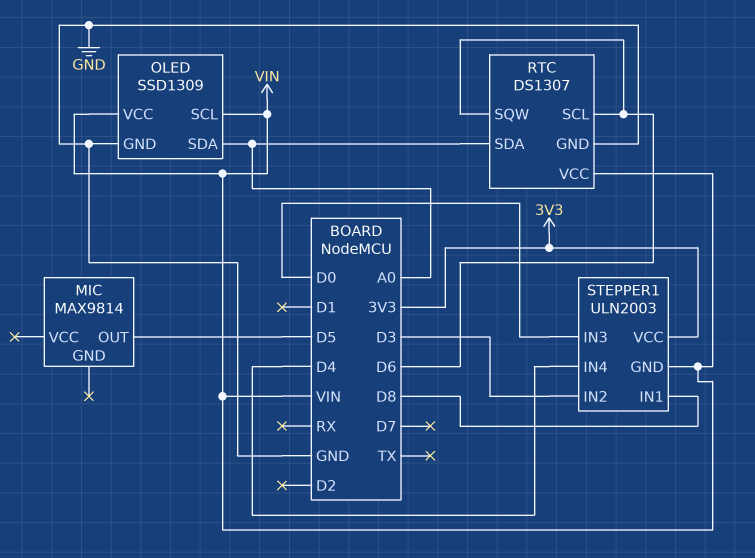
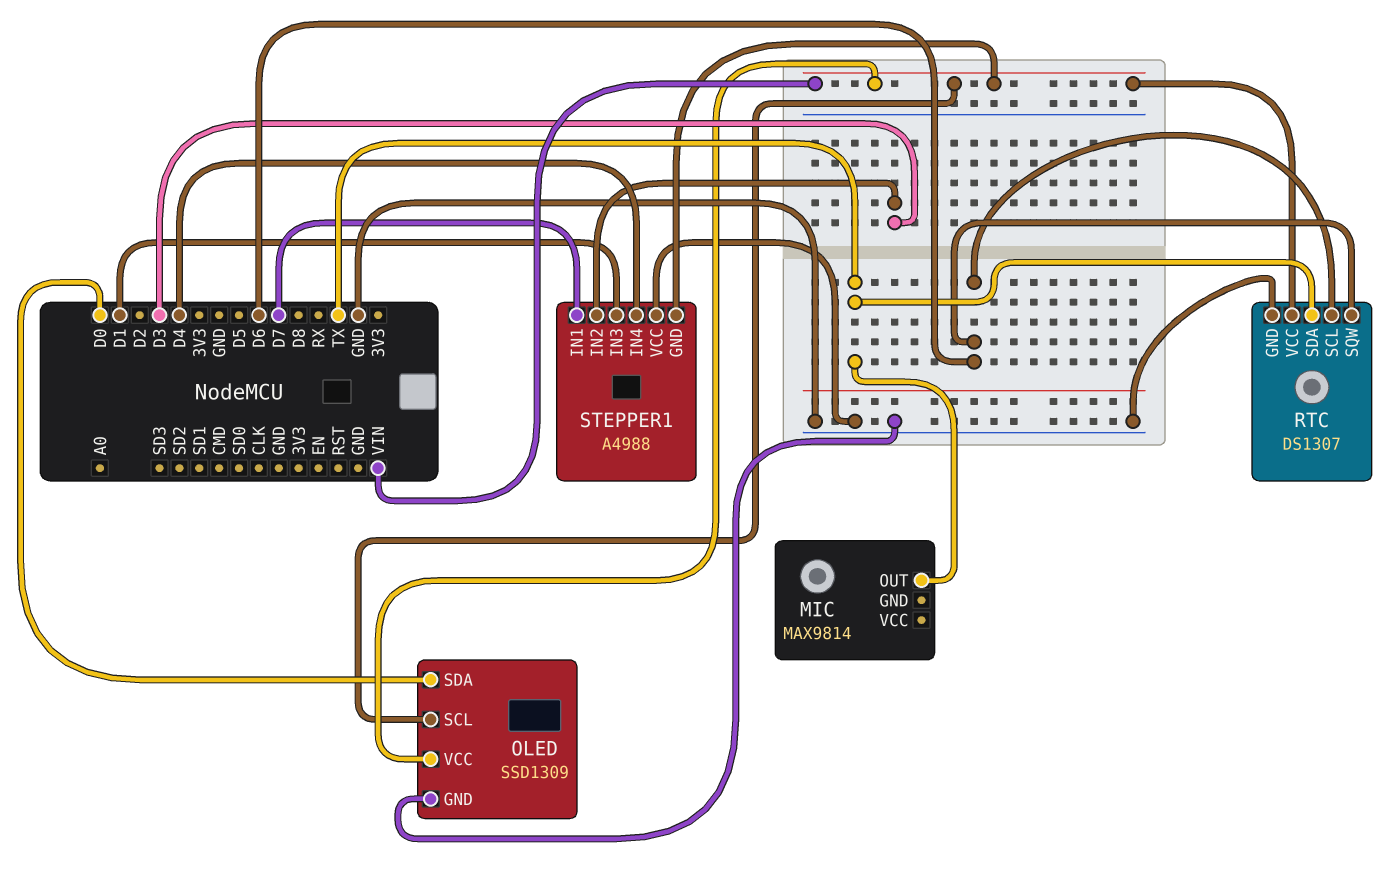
MIC pin OUT: D5 -> TX
OLED pin SDA: A0 -> D0
RTC pin SDA: A0 -> TX
STEPPER1: ULN2003 -> A4988
STEPPER1 pin IN1: D8 -> D7
STEPPER1 pin IN3: D0 -> D1
STEPPER1 pin VCC: 3V3 -> GND

